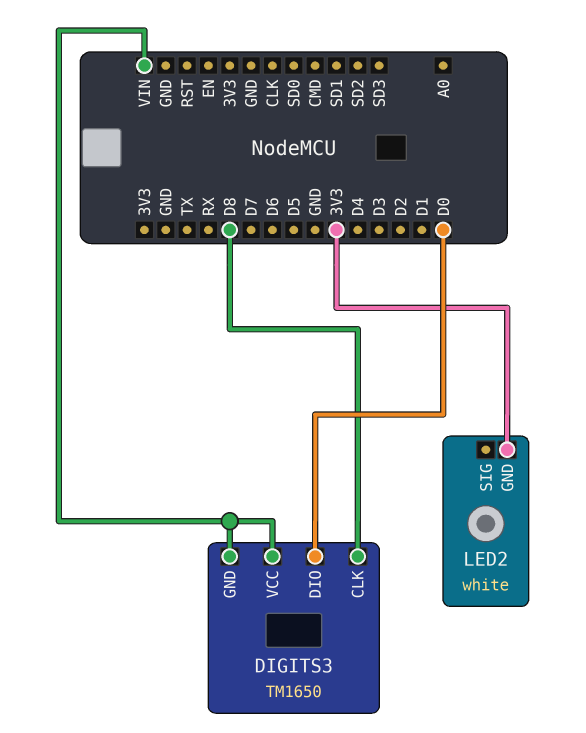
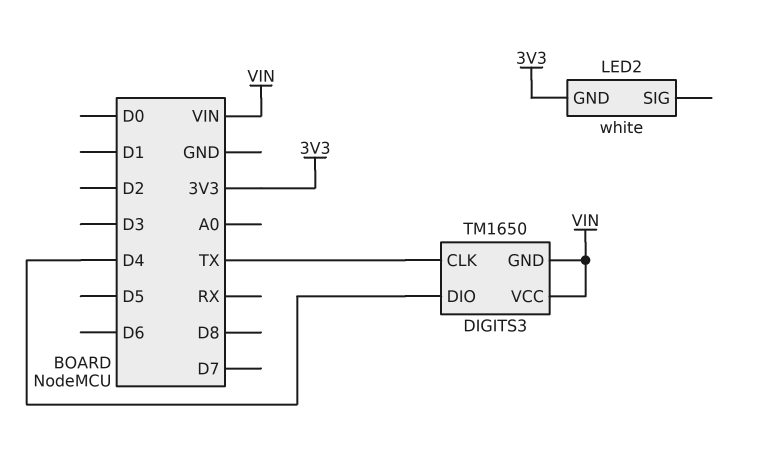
DIGITS3 pin CLK: D8 -> TX
DIGITS3 pin DIO: D0 -> D4

